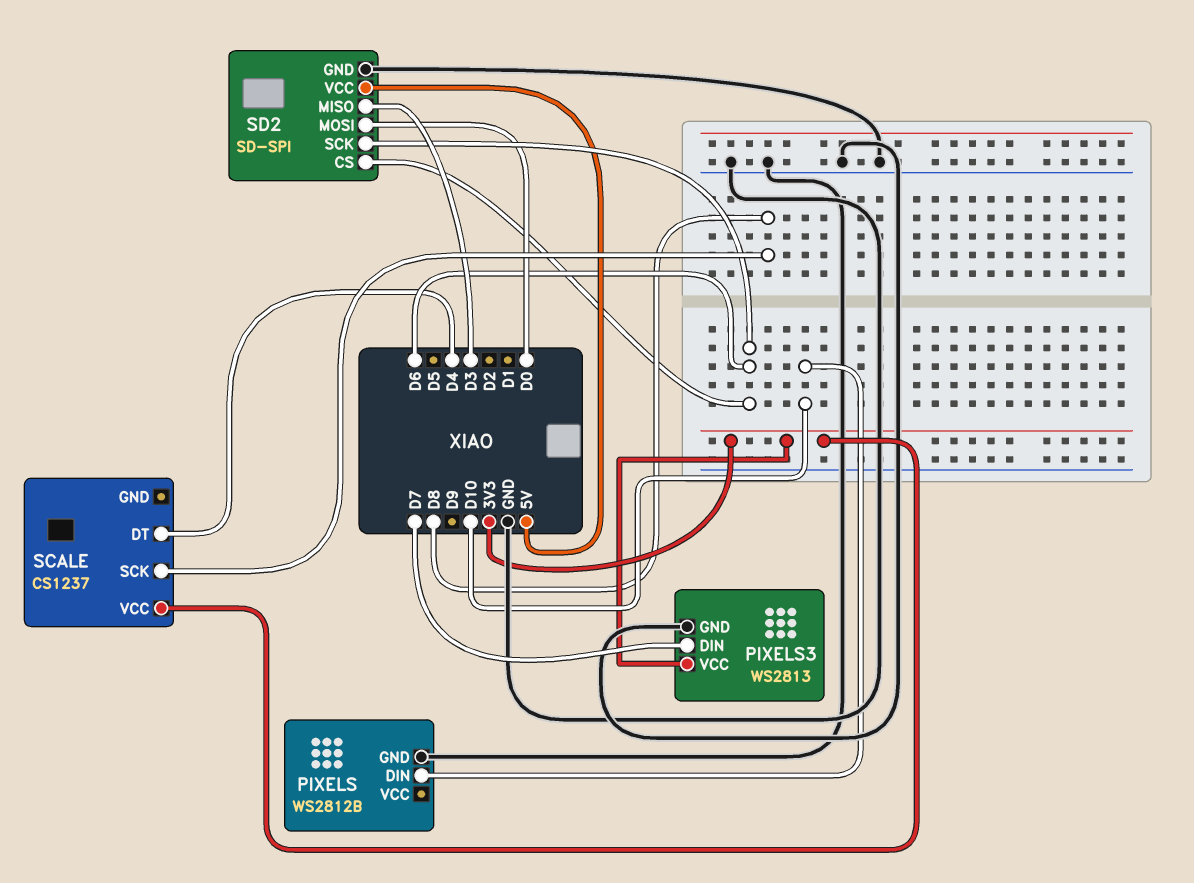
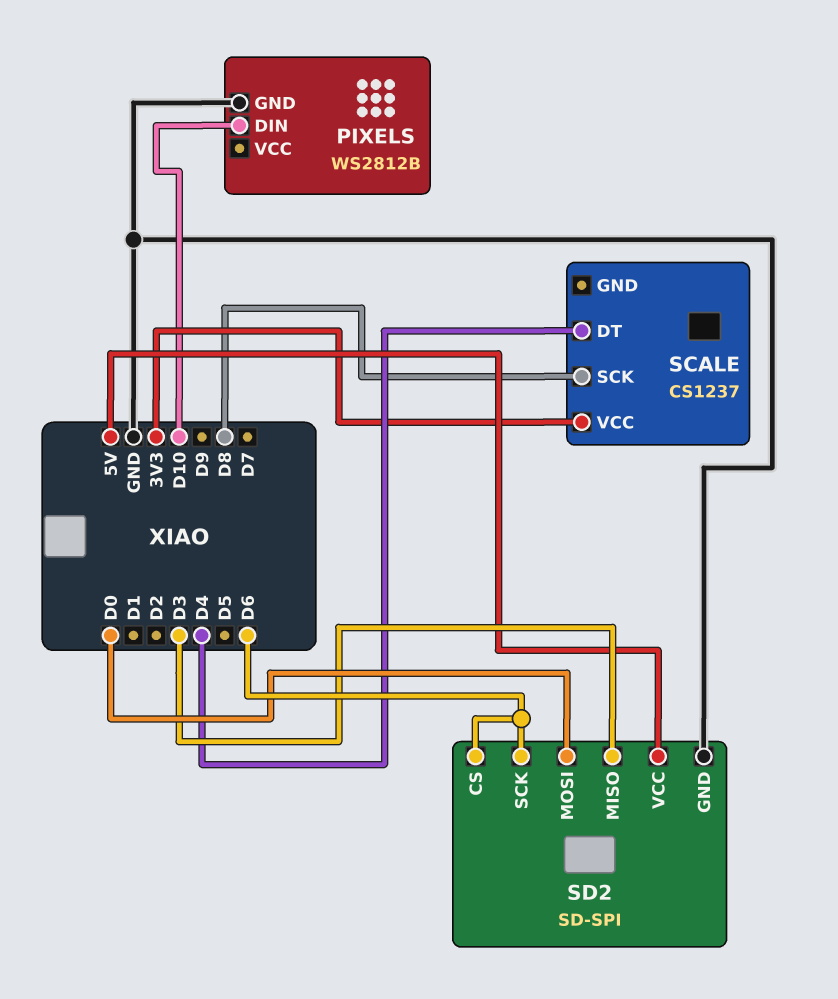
PIXELS3: WS2813 -> none
PIXELS3 pin DIN: D7 -> none
PIXELS3 pin GND: GND -> none
PIXELS3 pin VCC: 3V3 -> none

